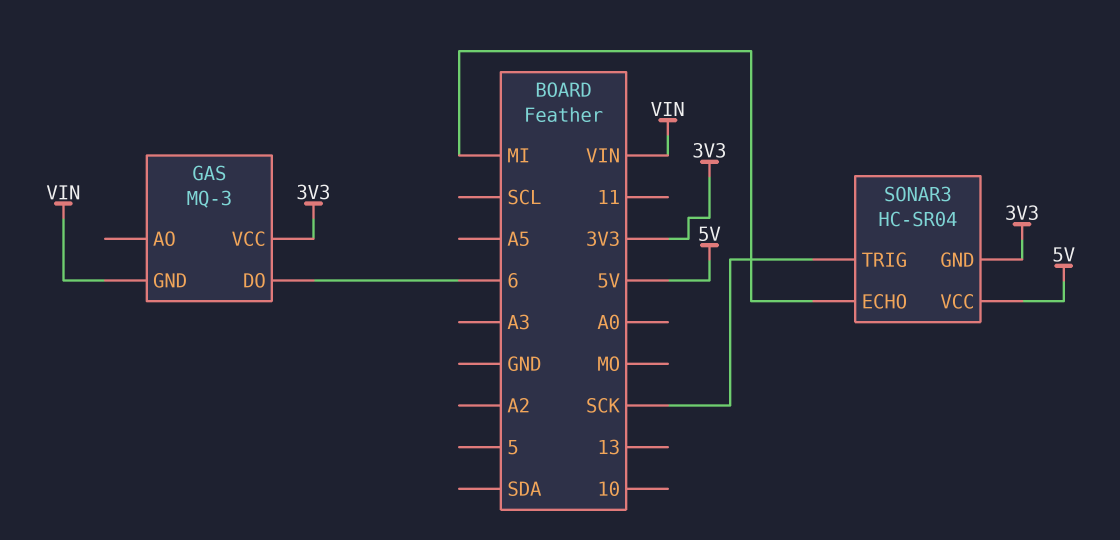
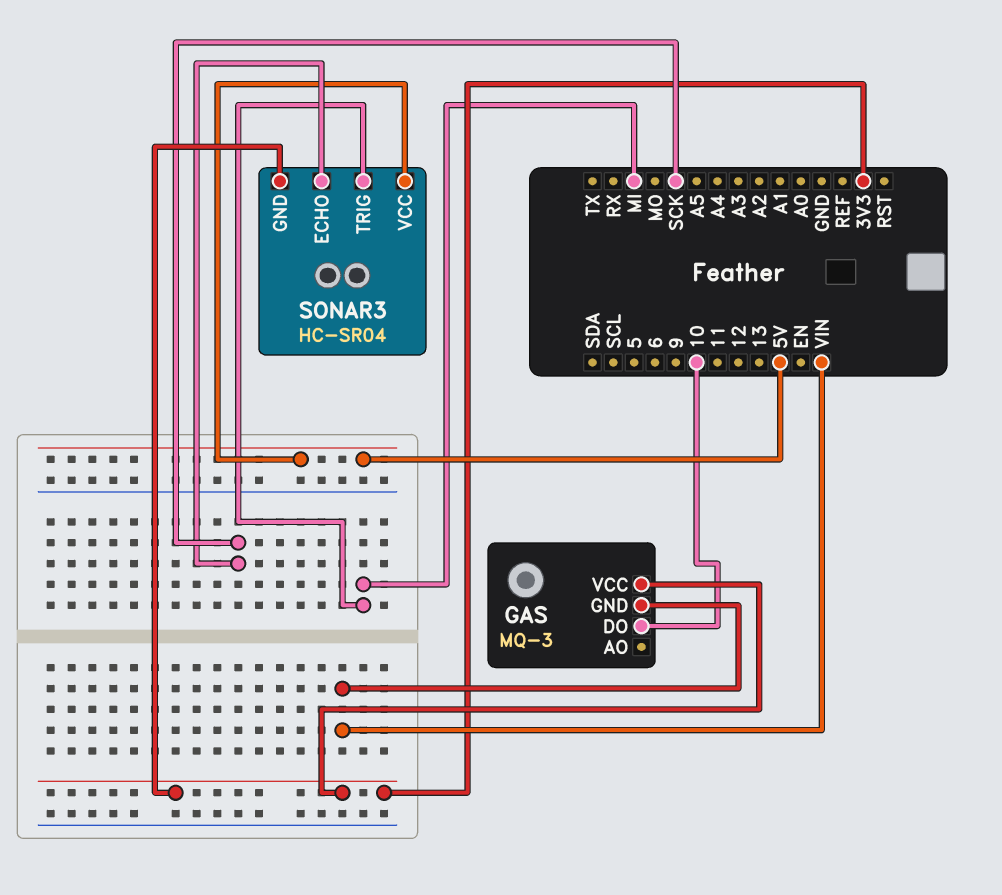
GAS pin DO: 6 -> 10
SONAR3 pin ECHO: MI -> SCK
SONAR3 pin TRIG: SCK -> MI

